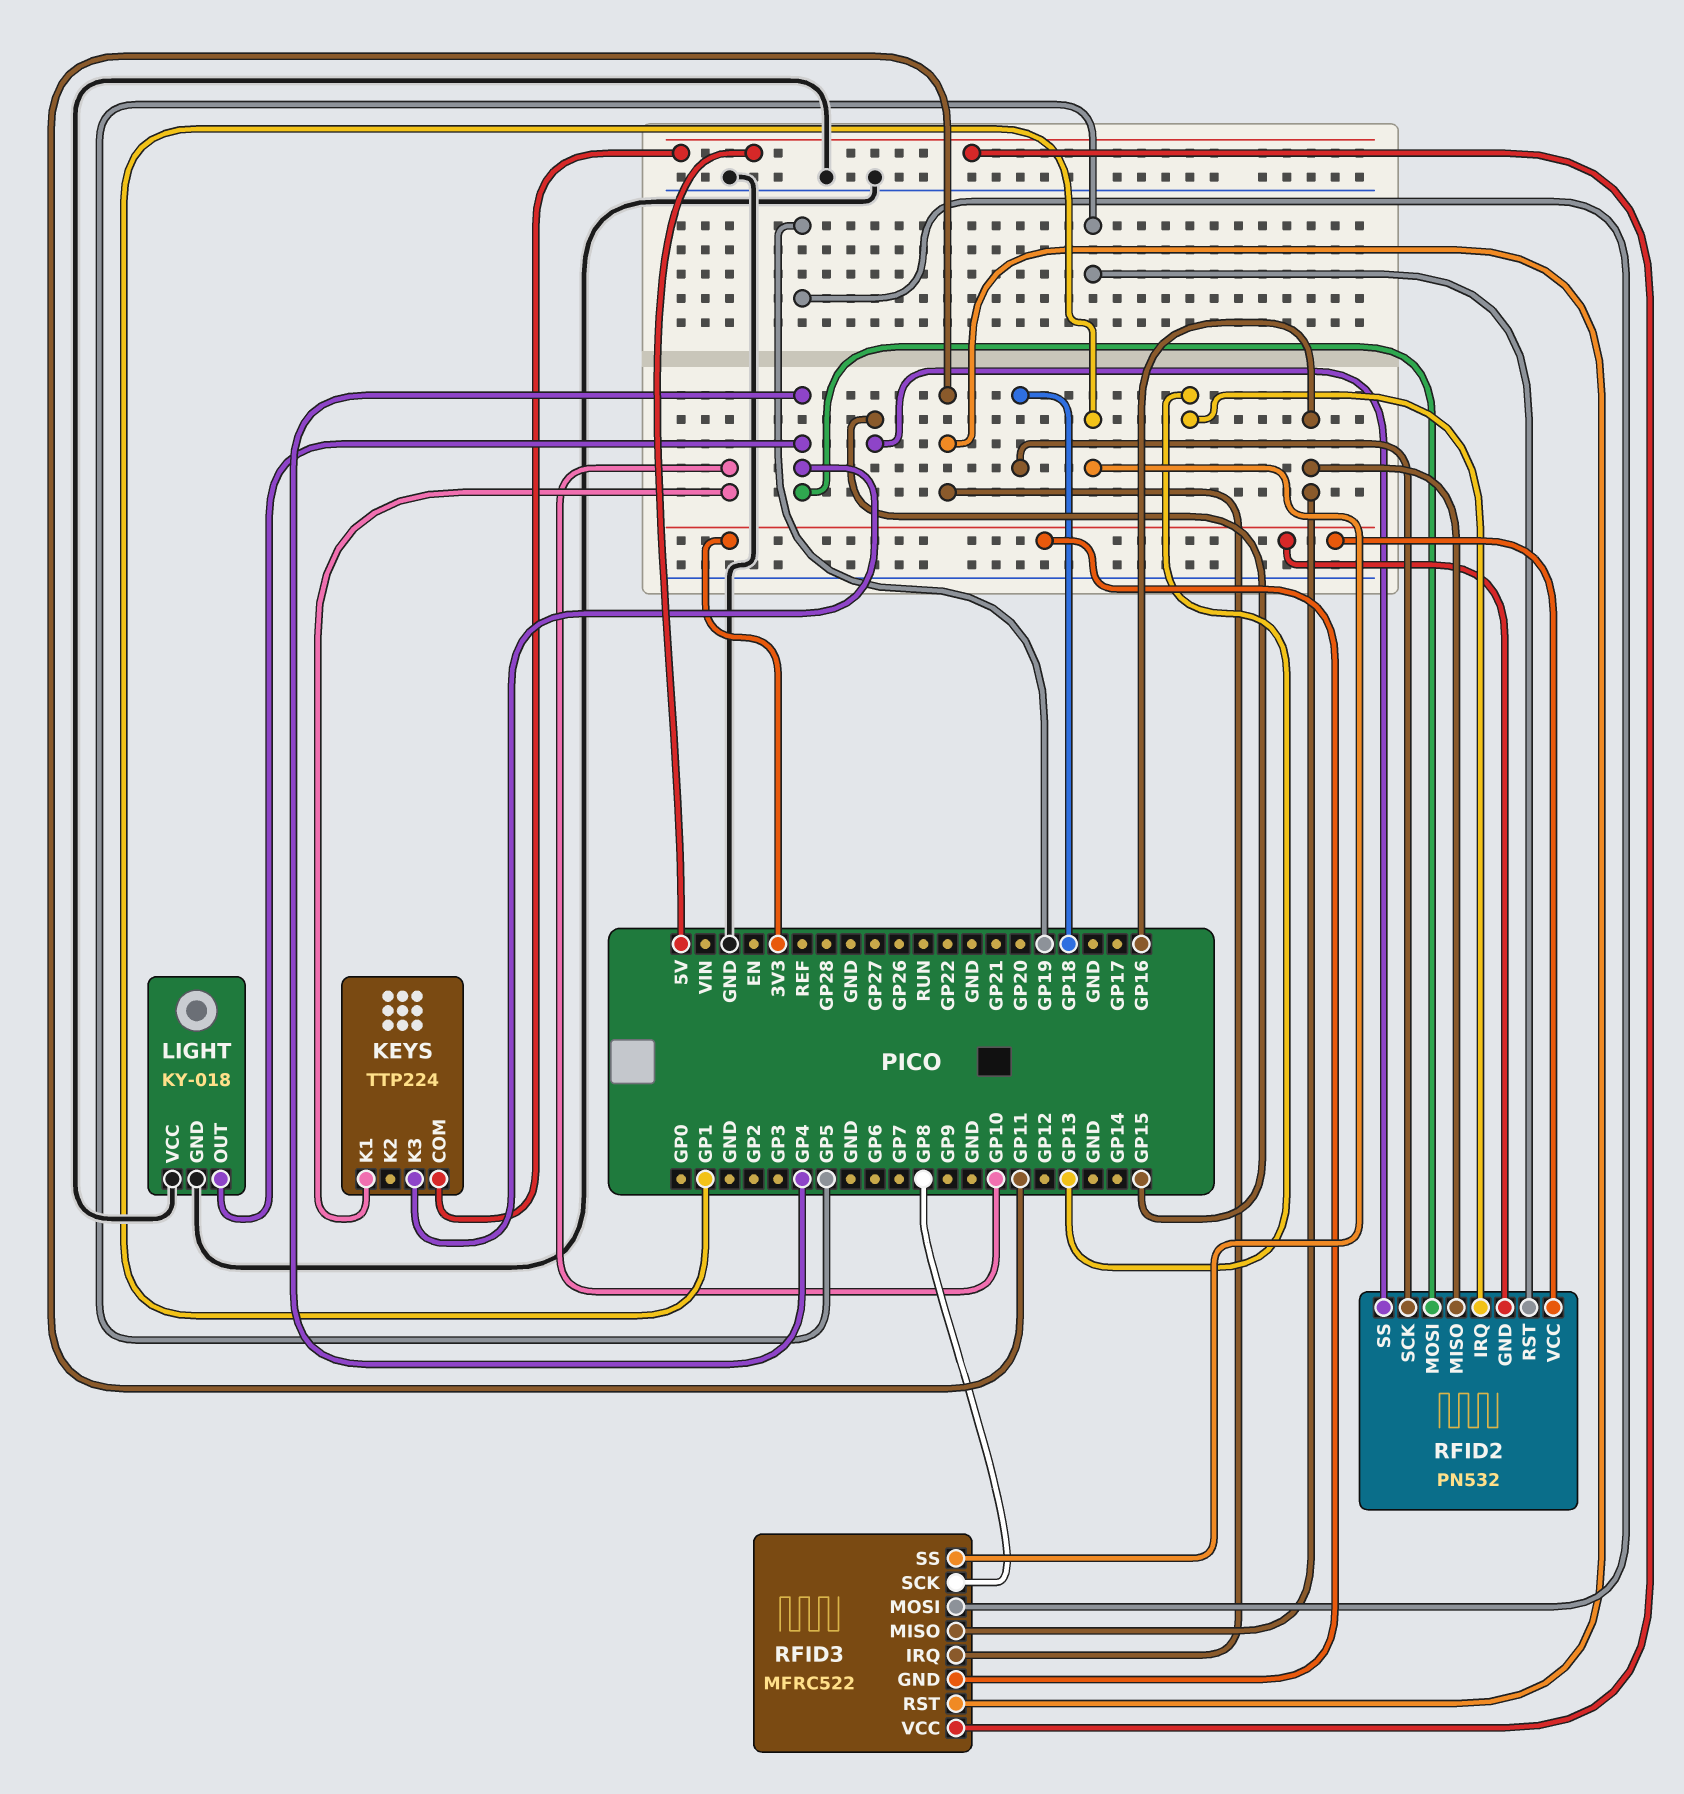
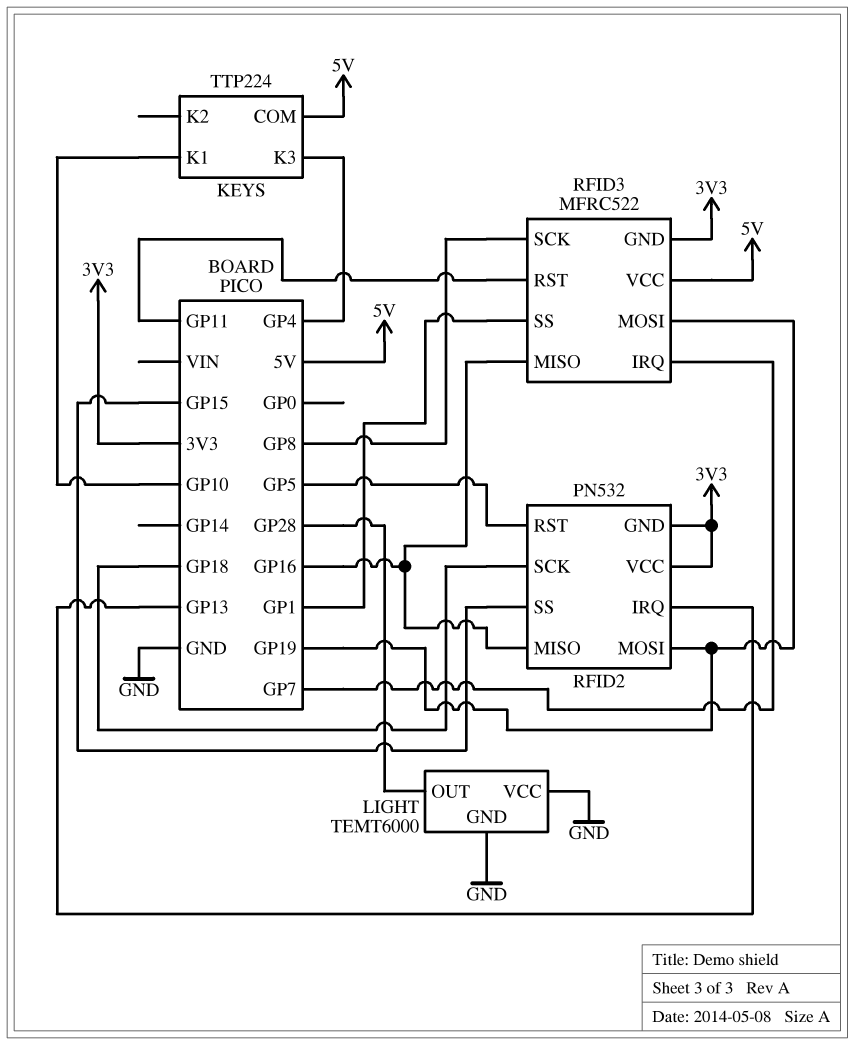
LIGHT: KY-018 -> TEMT6000
LIGHT pin OUT: GP4 -> GP28
RFID2 pin MOSI: GP4 -> GP19
RFID3 pin IRQ: GP11 -> GP7

